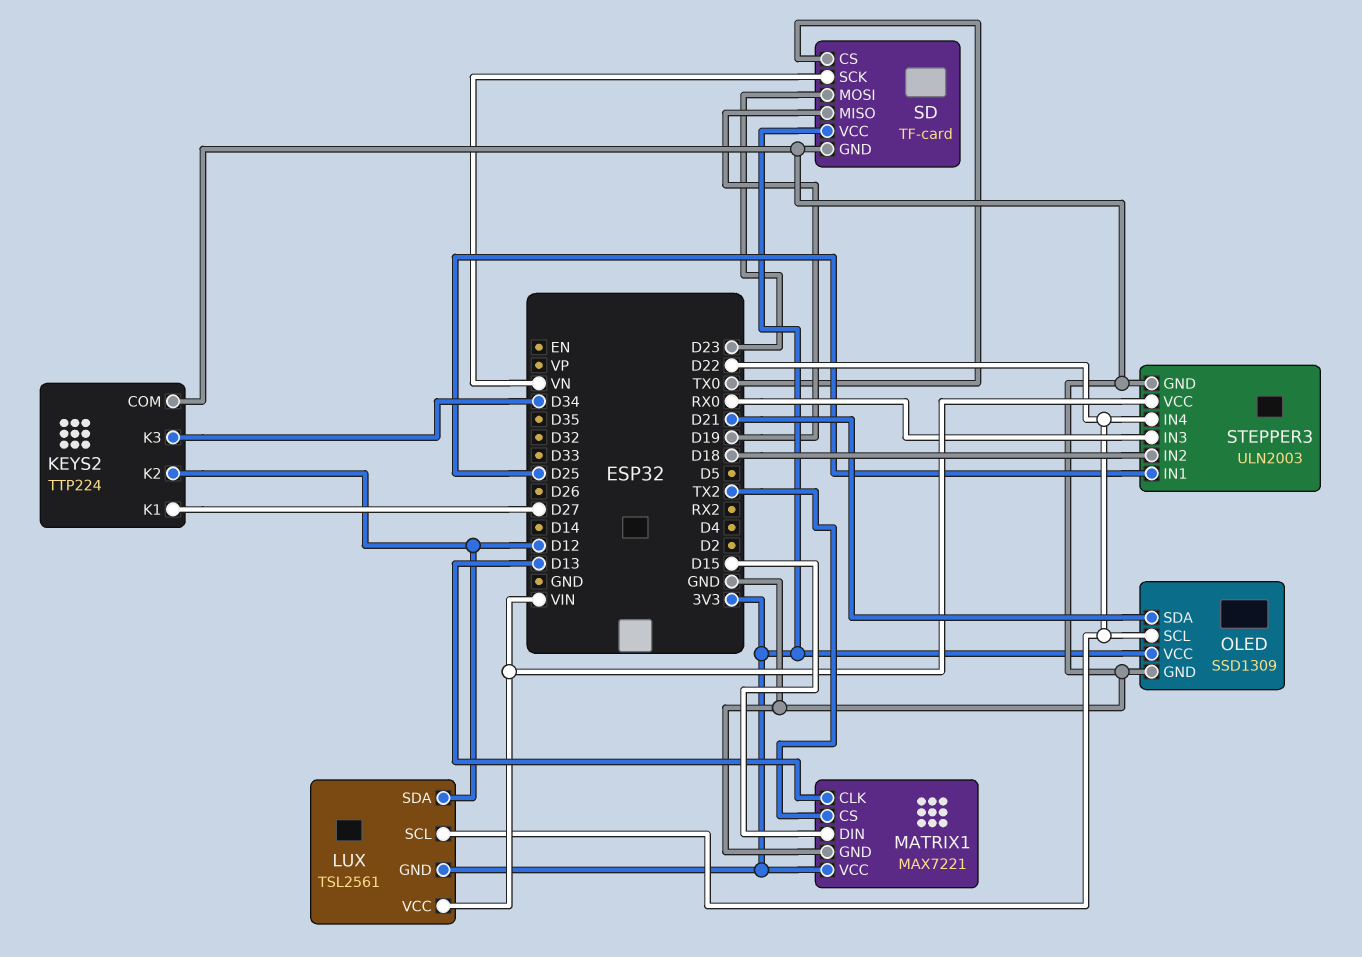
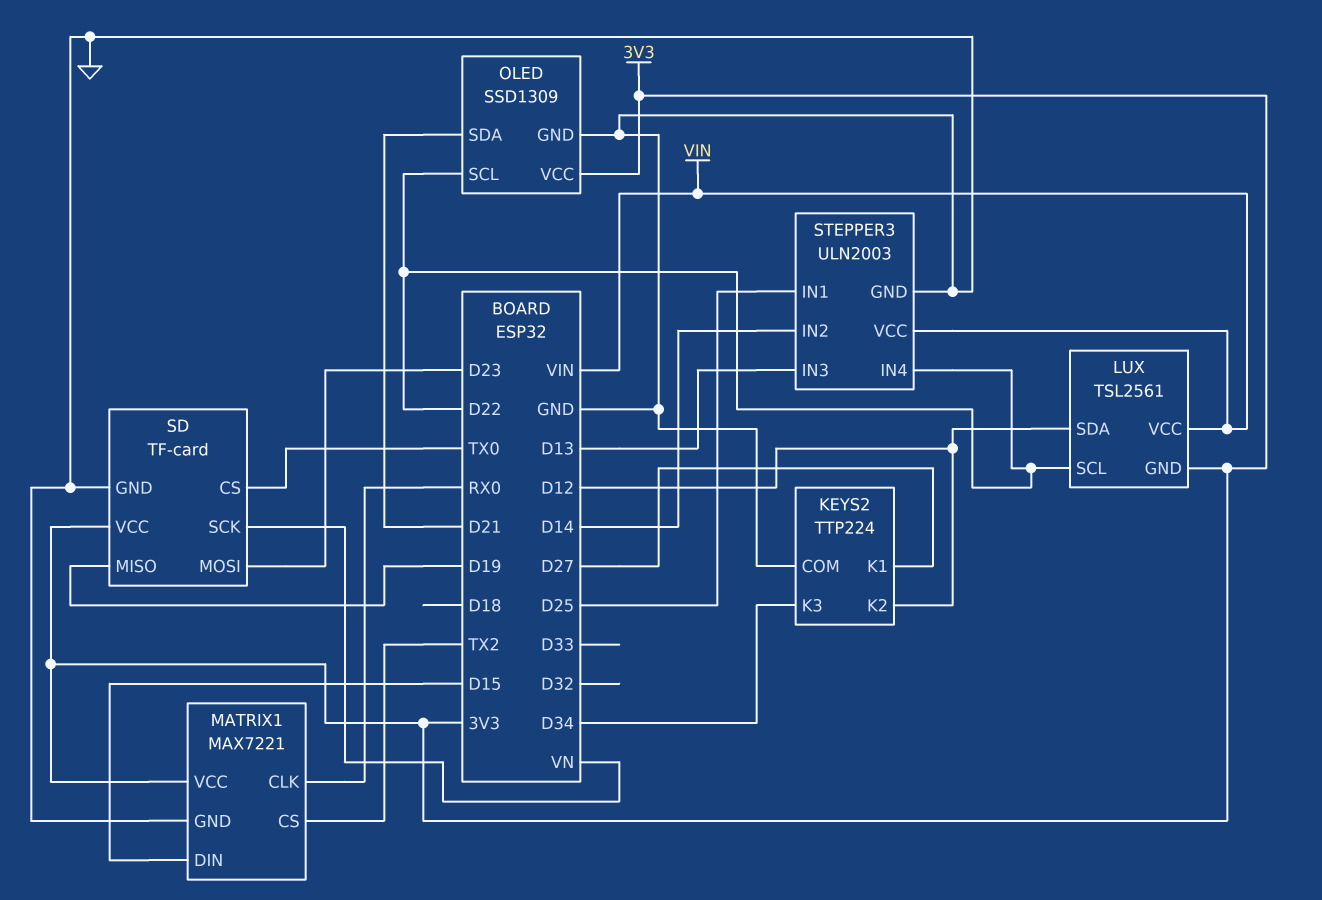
MATRIX1 pin CLK: D13 -> RX0
STEPPER3 pin IN2: D18 -> D14
STEPPER3 pin IN3: RX0 -> D13

